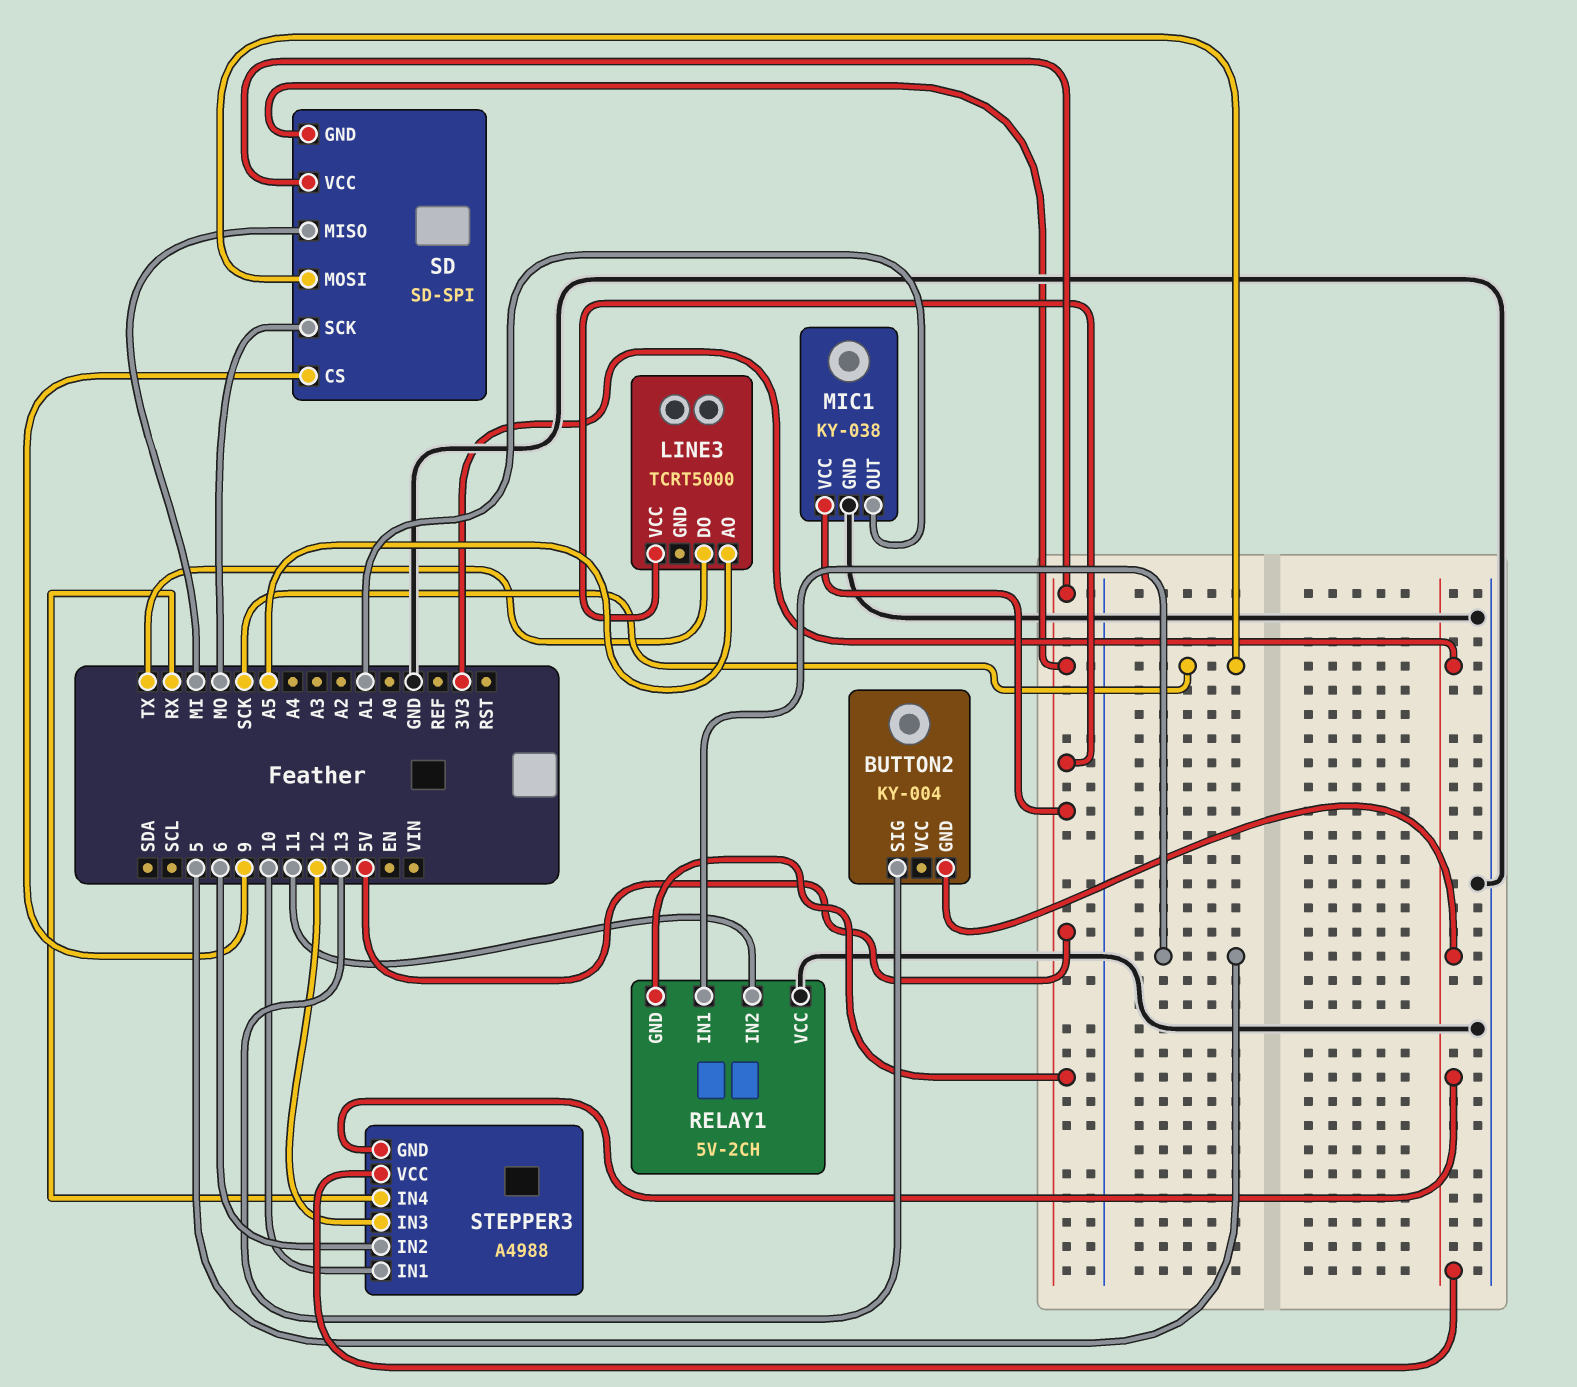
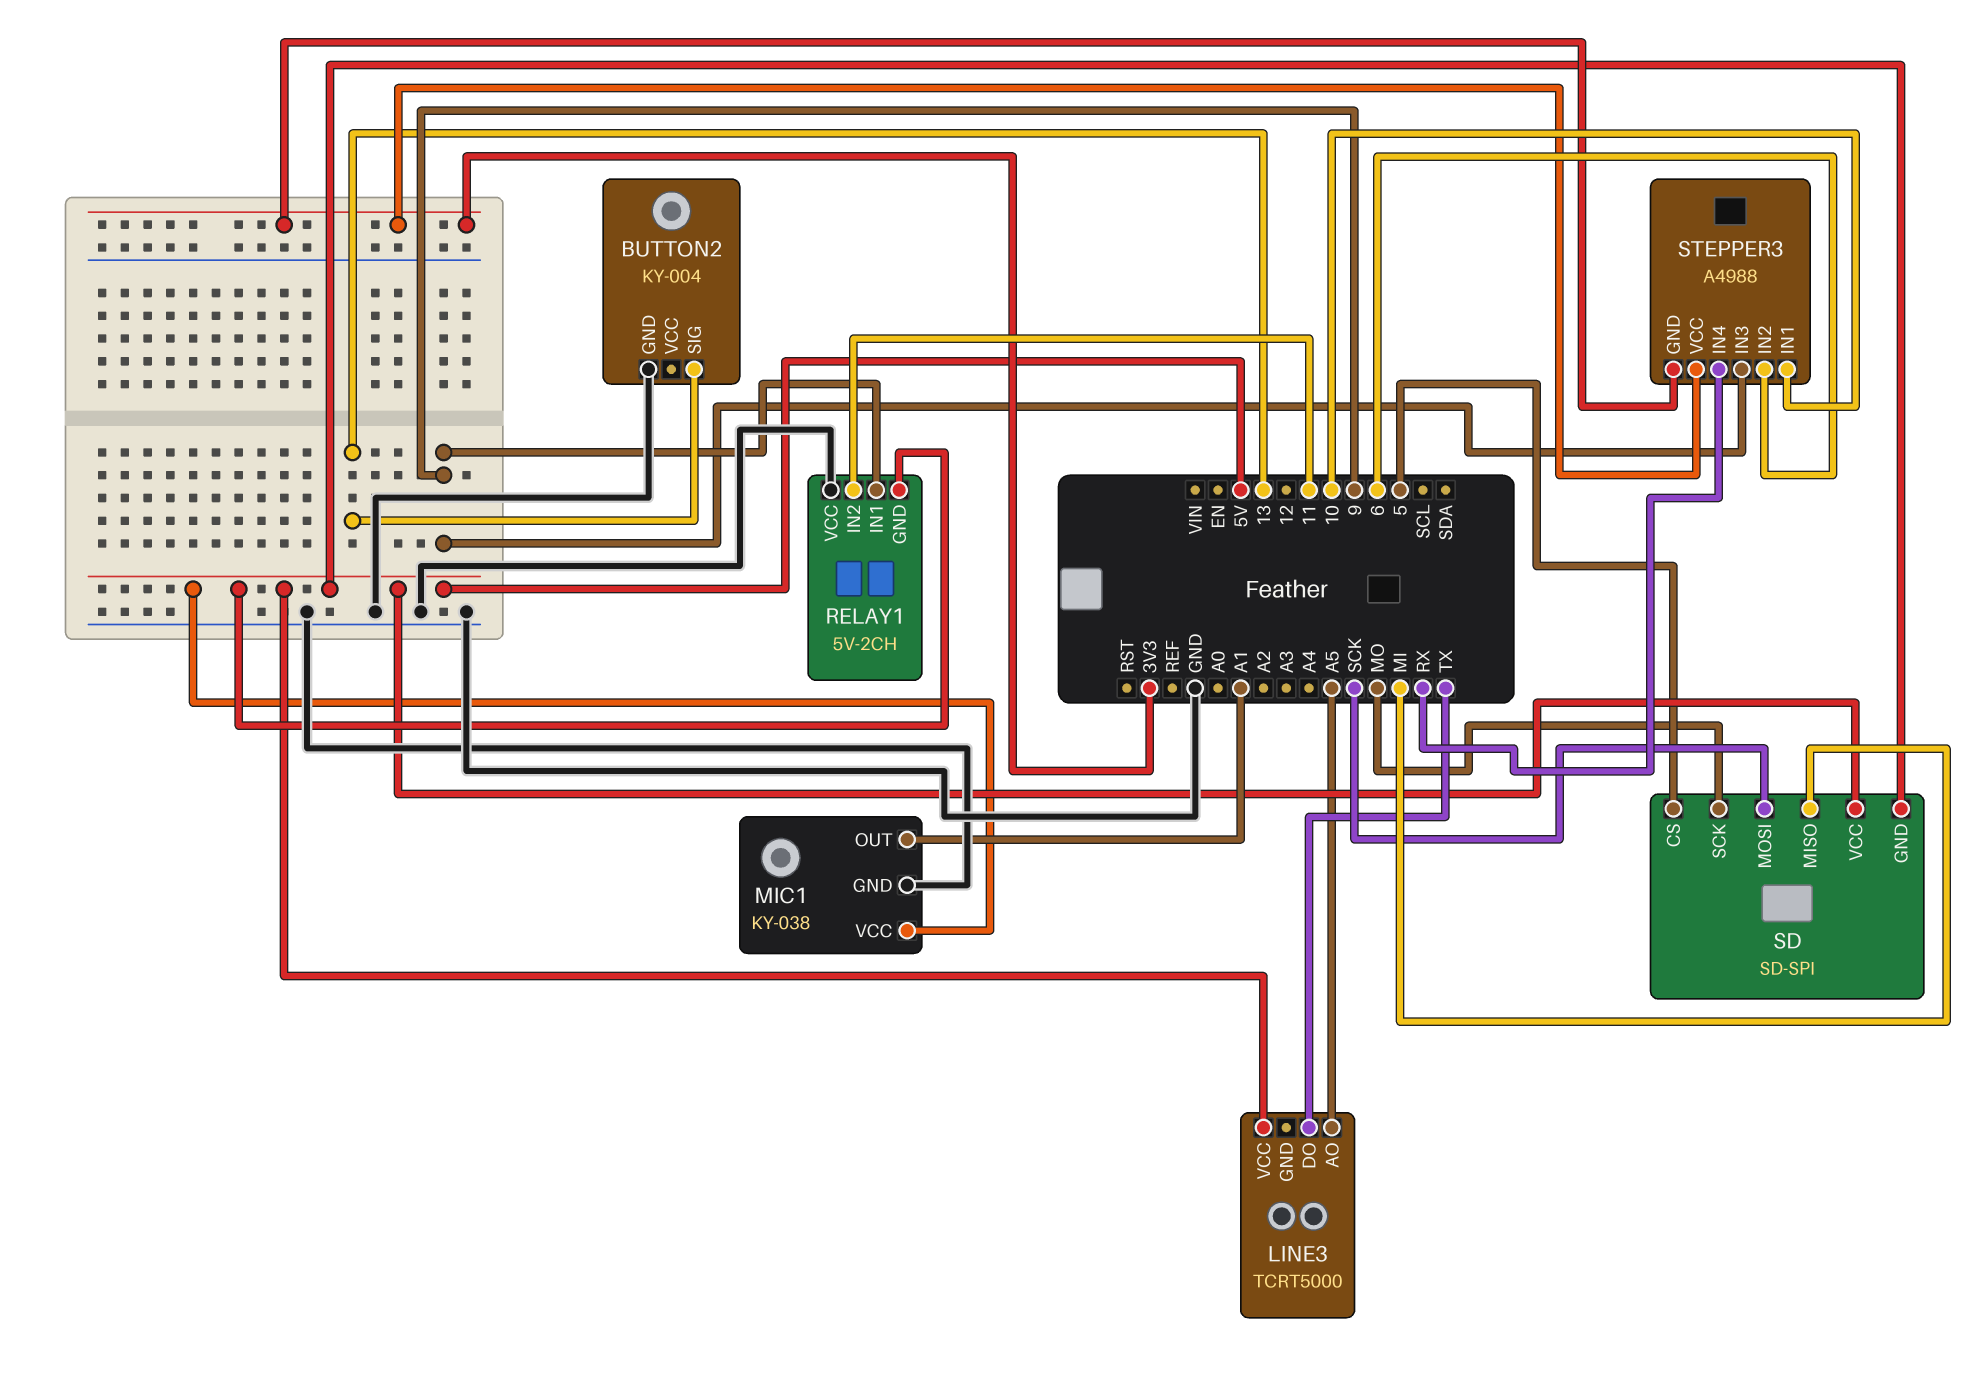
BUTTON2 pin GND: 3V3 -> GND
RELAY1 pin IN1: 5 -> 9
SD pin CS: 9 -> 5
STEPPER3 pin IN3: 12 -> 9

